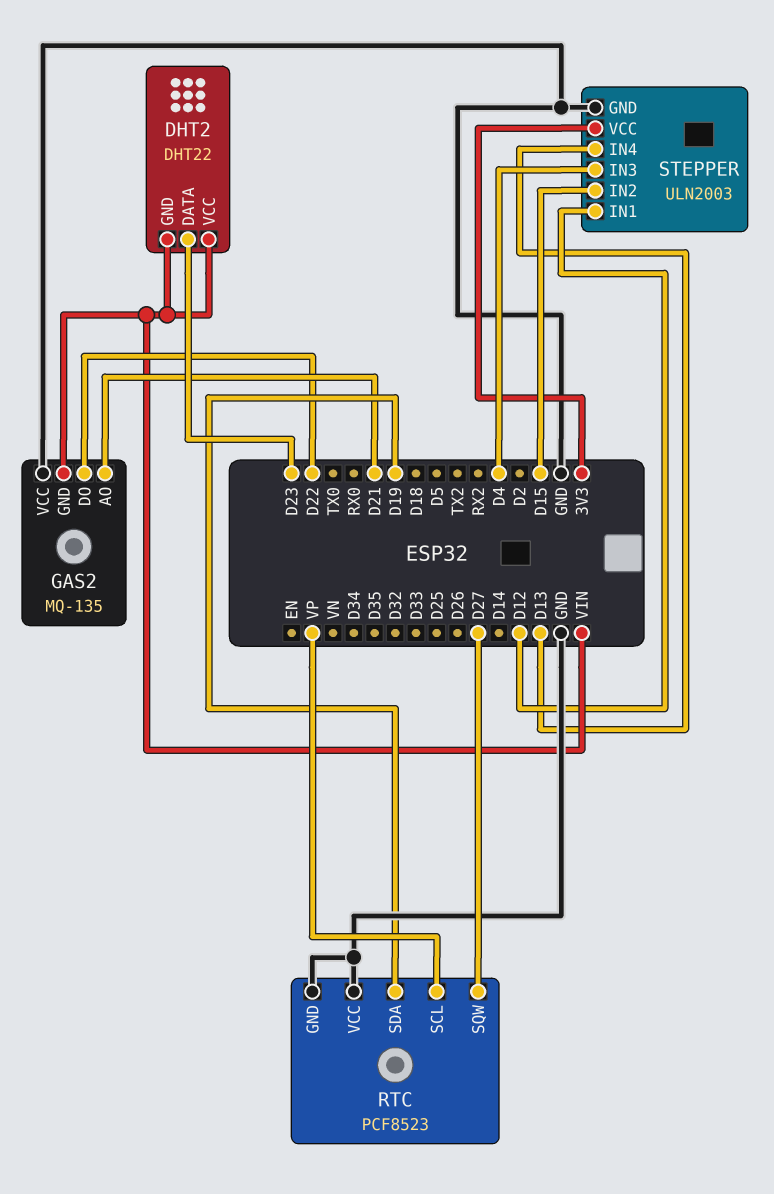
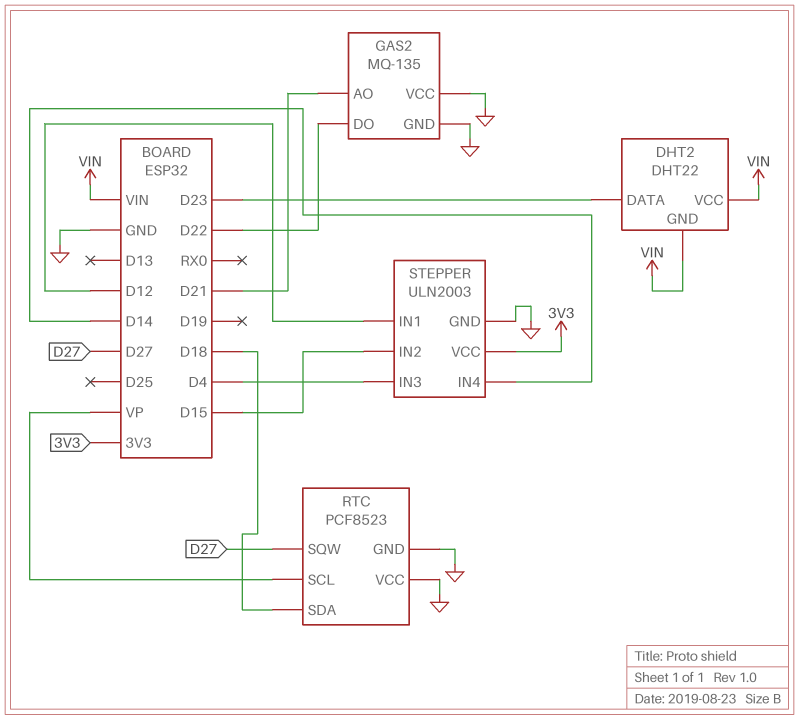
GAS2 pin GND: VIN -> GND
RTC pin SDA: D19 -> D18
STEPPER pin IN4: D13 -> D14

